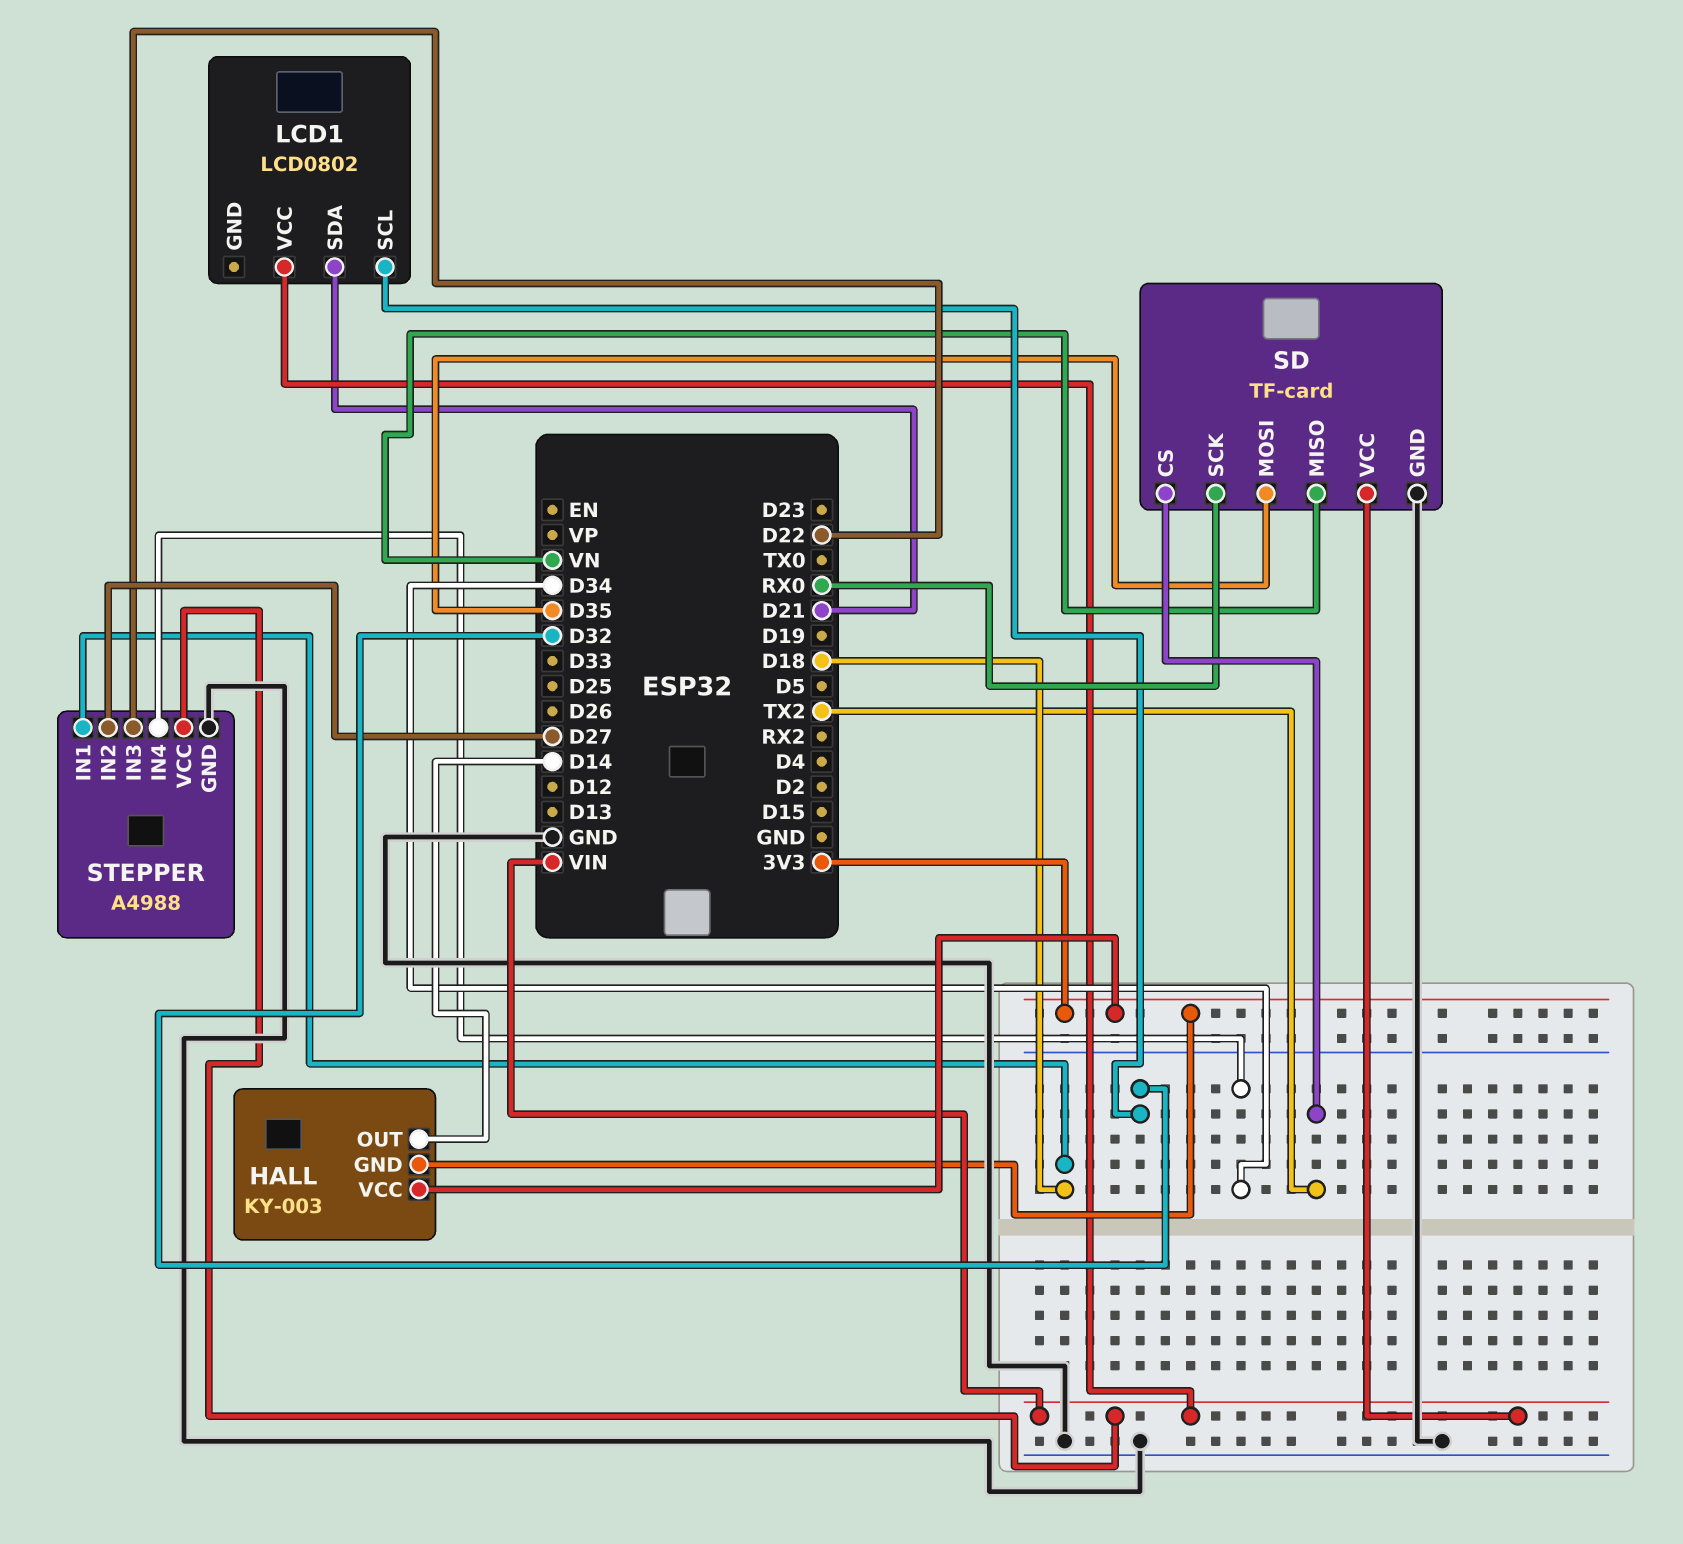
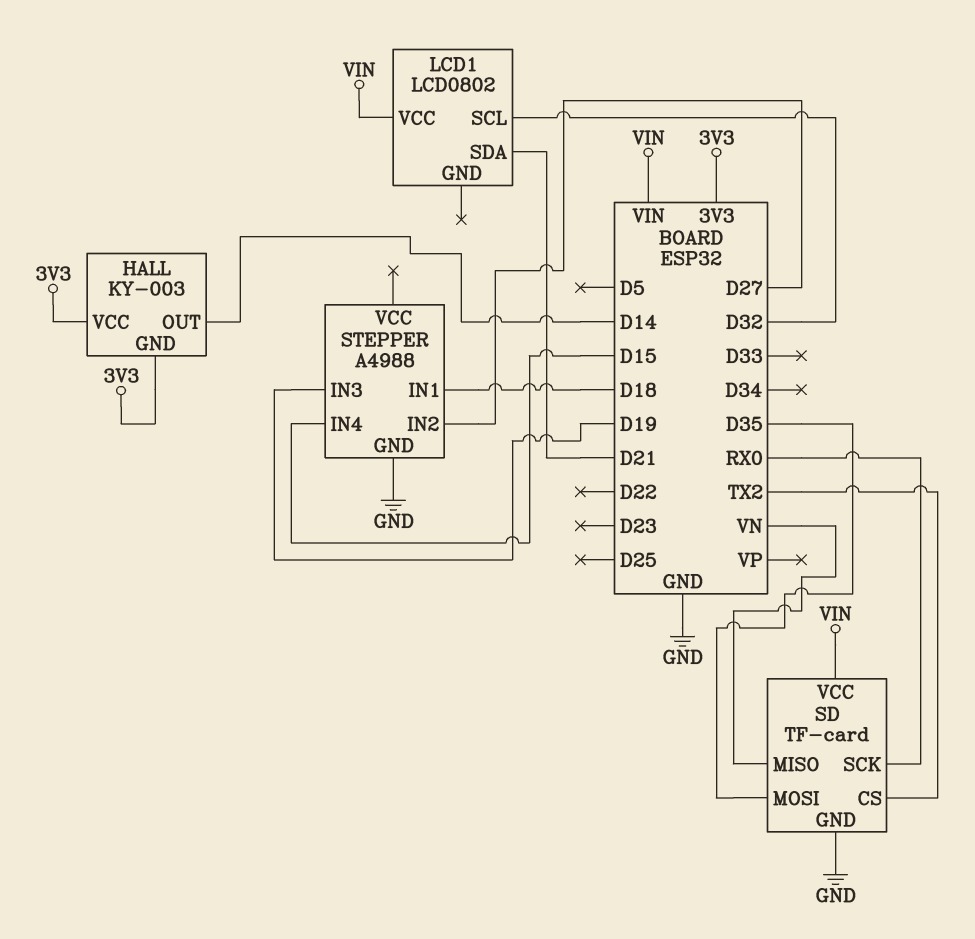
STEPPER pin IN3: D22 -> D19
STEPPER pin IN4: D34 -> D15
STEPPER pin VCC: VIN -> none

